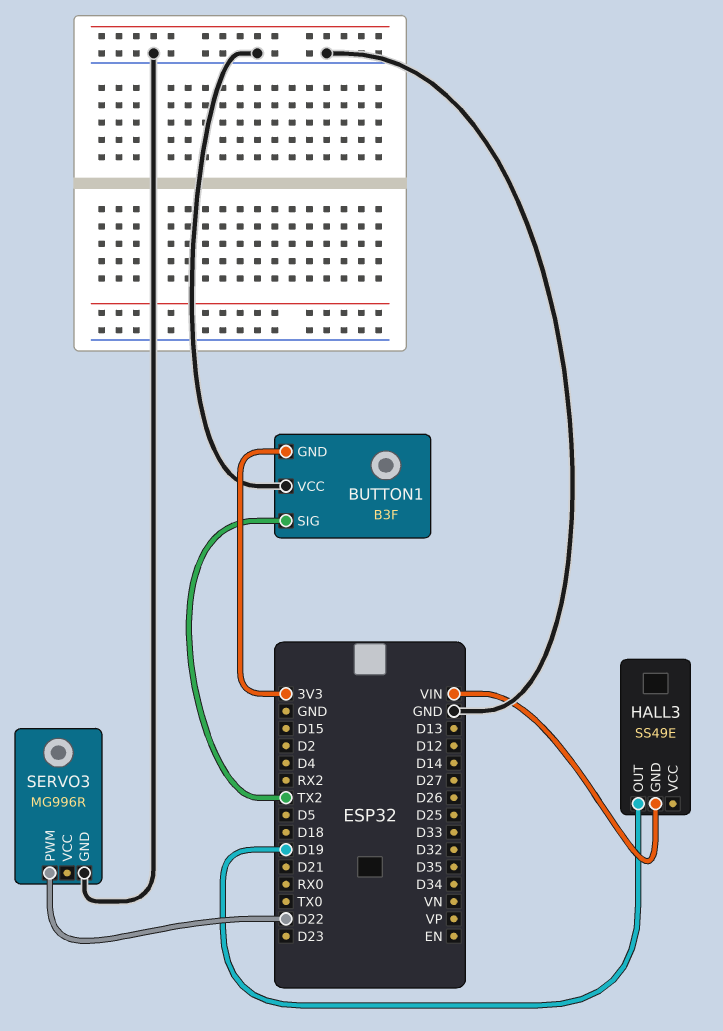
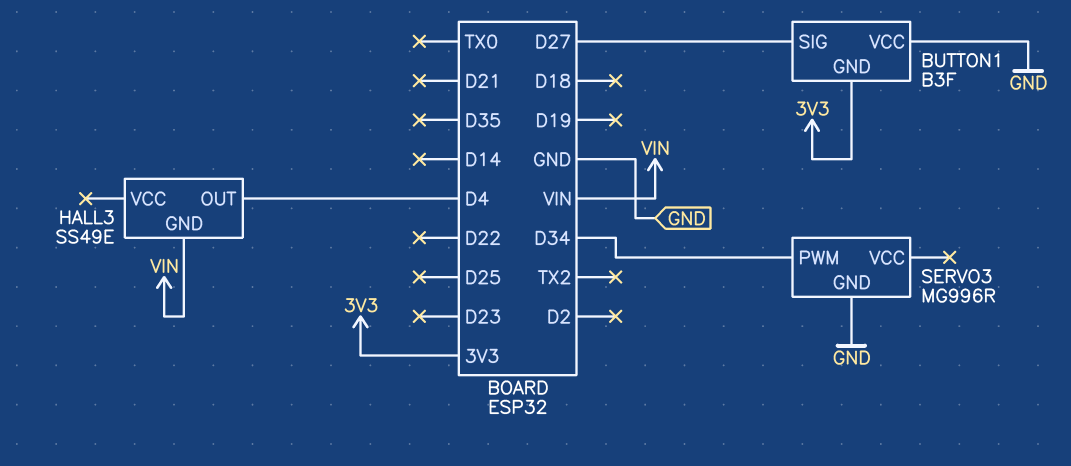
BUTTON1 pin SIG: TX2 -> D27
HALL3 pin OUT: D19 -> D4
SERVO3 pin PWM: D22 -> D34

